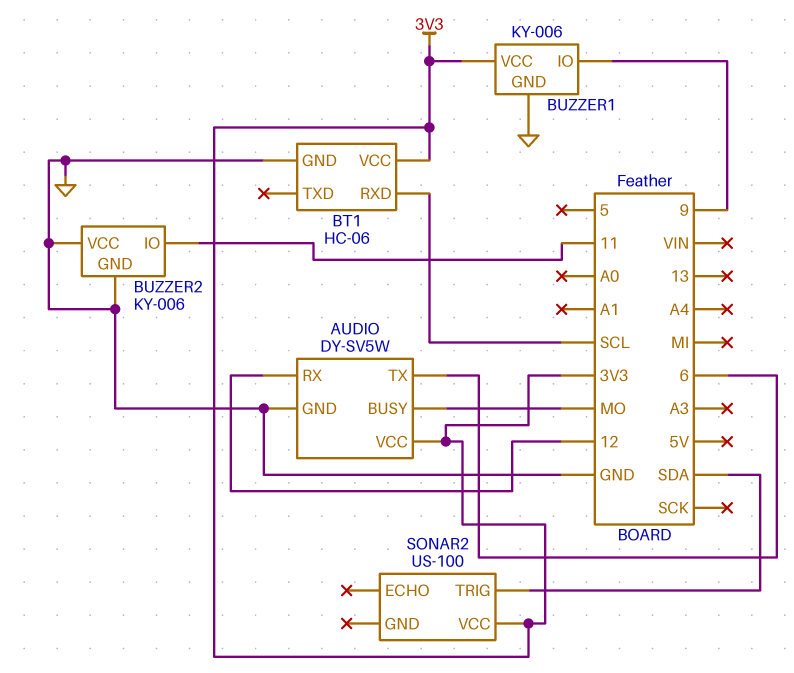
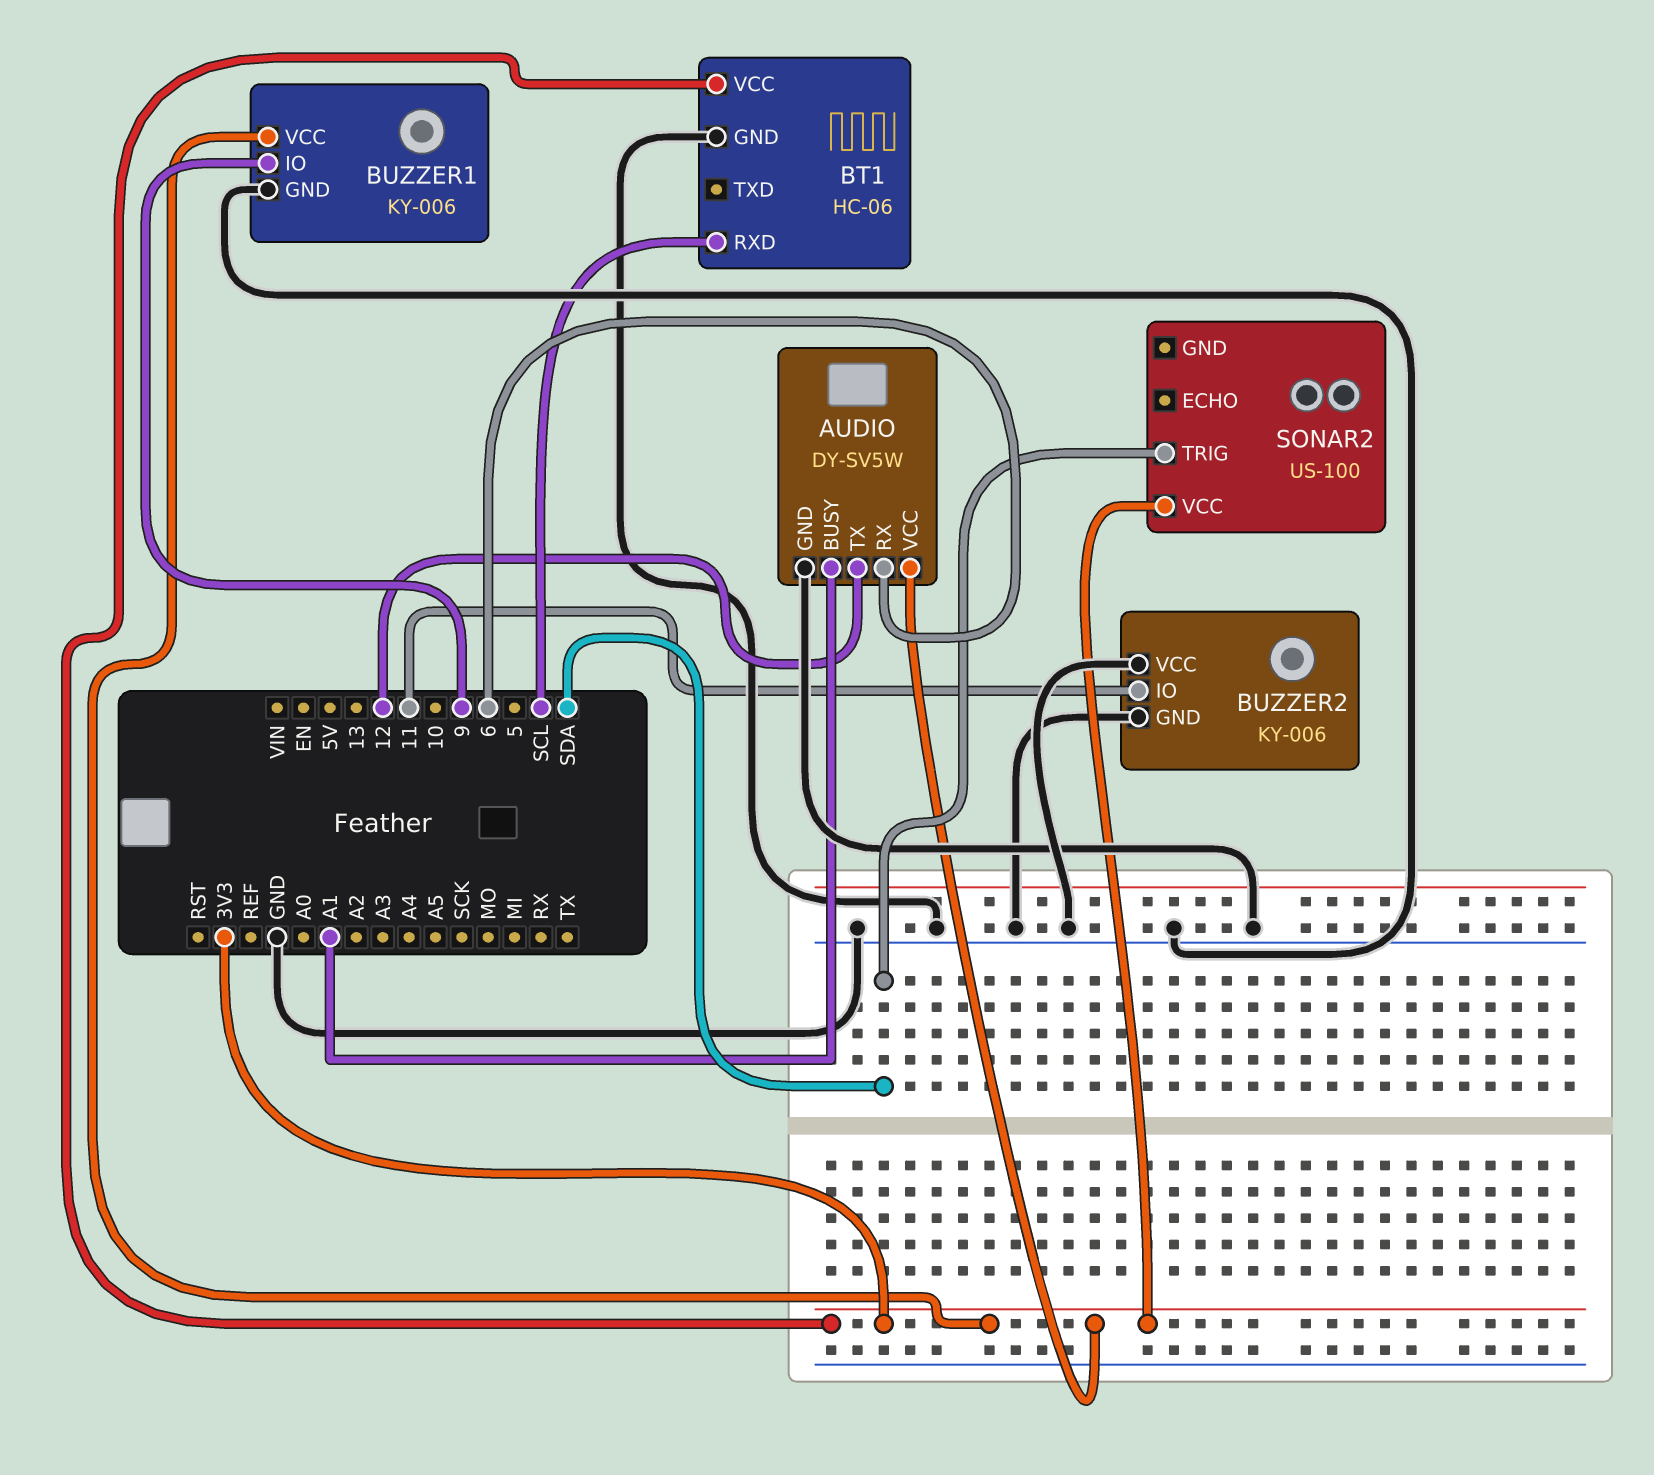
AUDIO pin BUSY: MO -> A1
AUDIO pin RX: 12 -> 6
AUDIO pin TX: 6 -> 12

